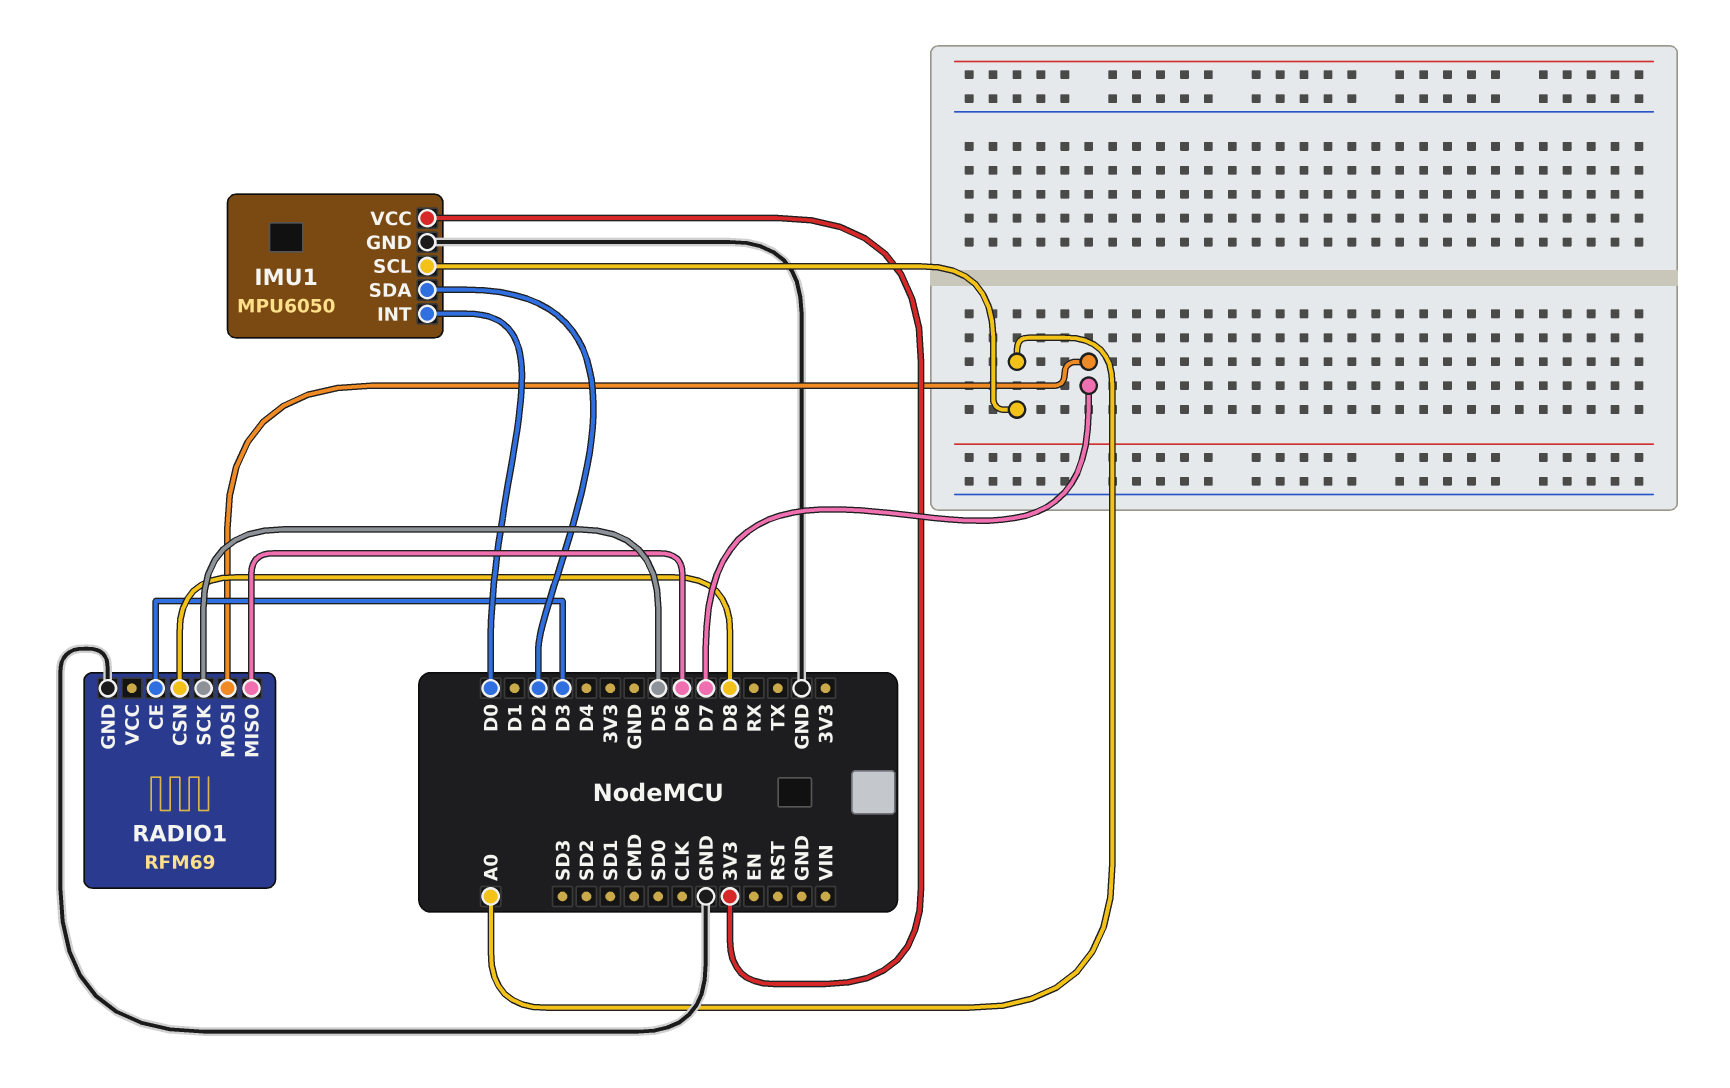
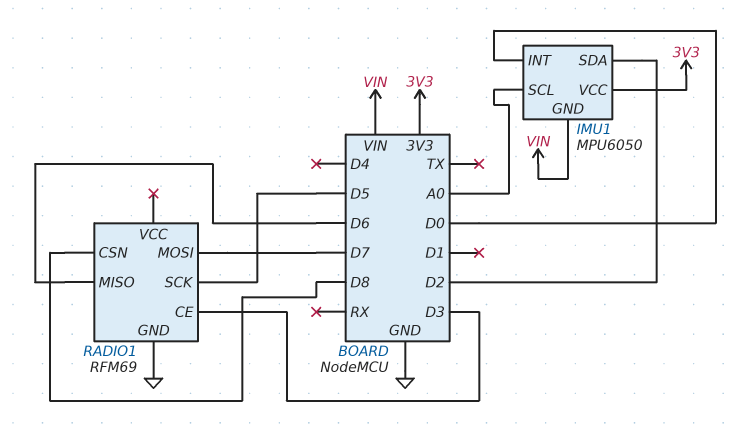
IMU1 pin GND: GND -> VIN

